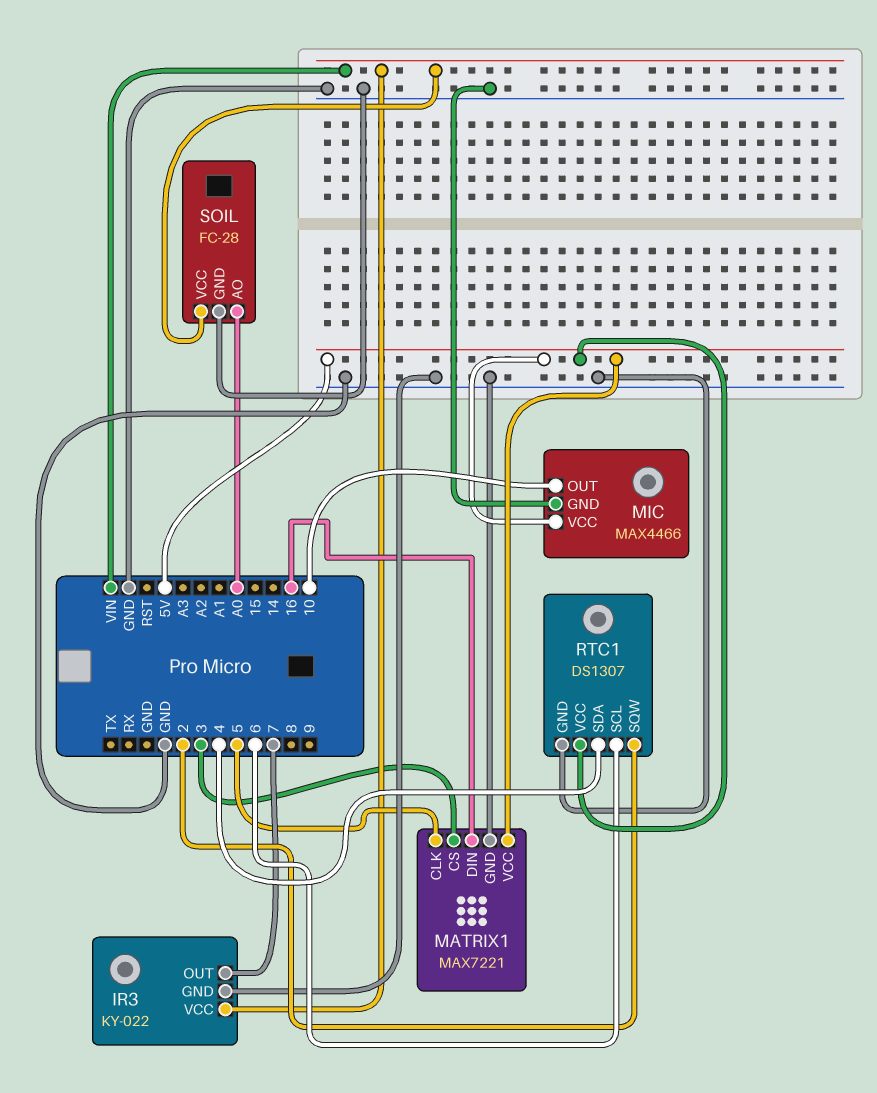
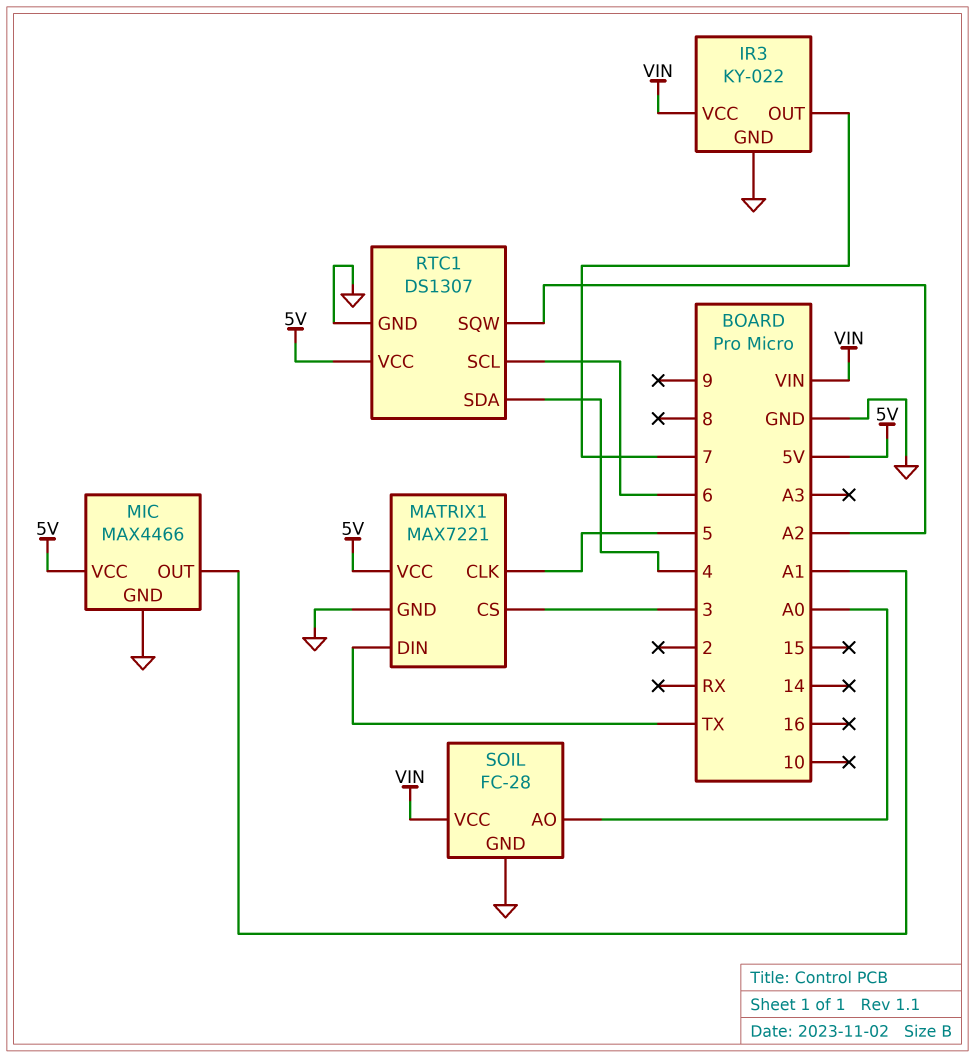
MATRIX1 pin DIN: 16 -> TX
MIC pin OUT: 10 -> A1
RTC1 pin SQW: 2 -> A2

